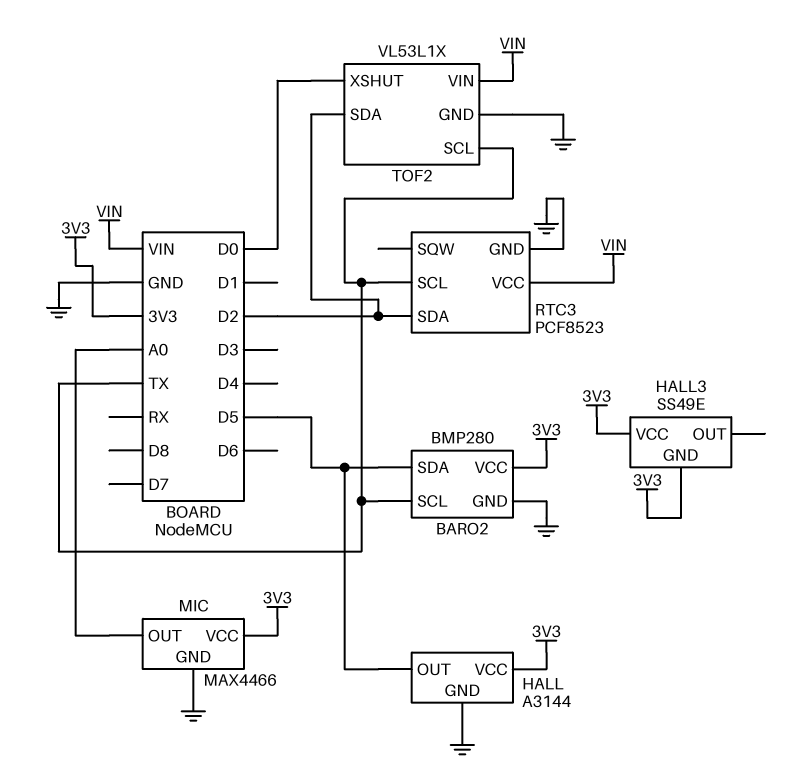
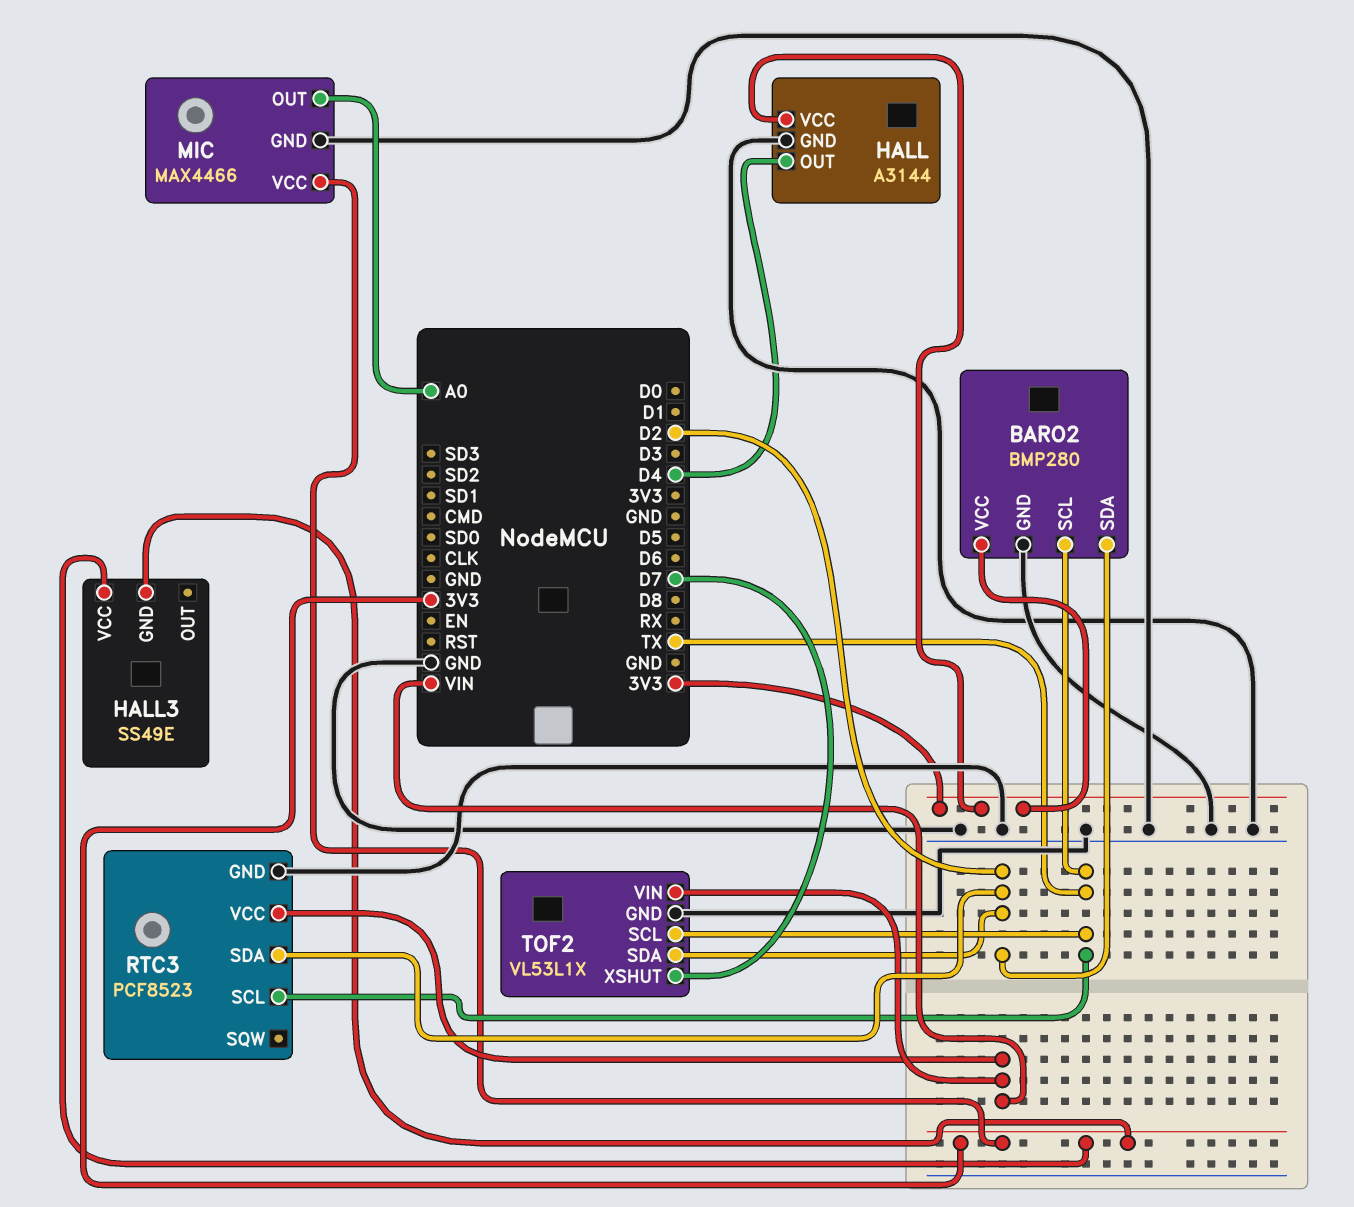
BARO2 pin SDA: D5 -> D2
HALL pin OUT: D5 -> D4
TOF2 pin XSHUT: D0 -> D7

